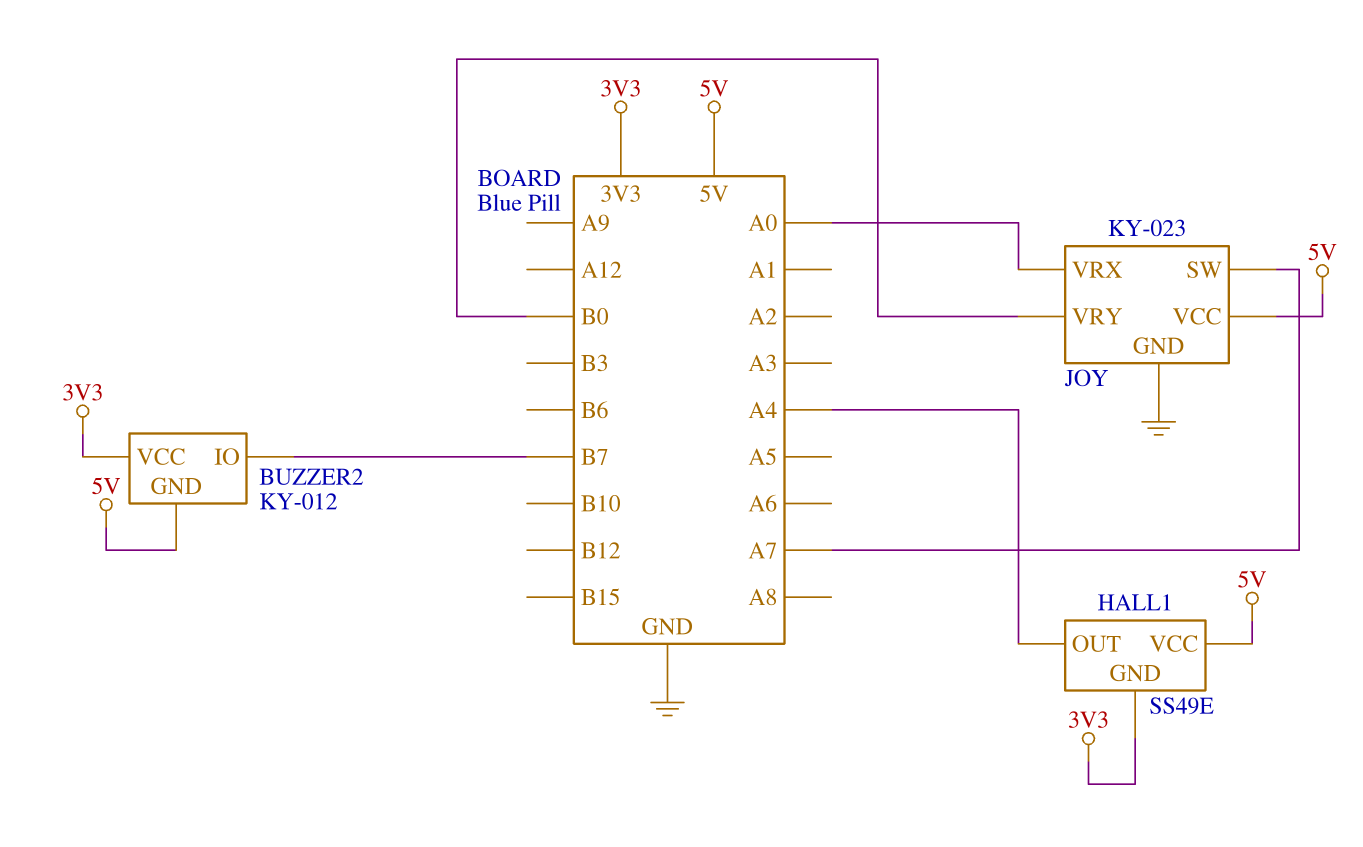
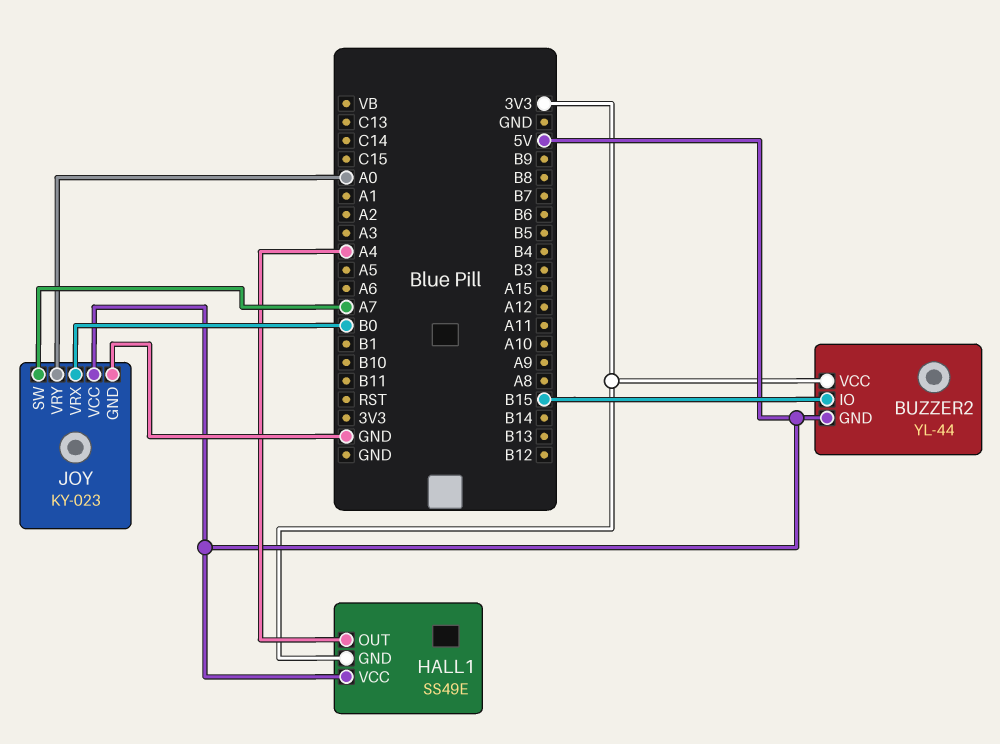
BUZZER2: KY-012 -> YL-44
BUZZER2 pin IO: B7 -> B15
JOY pin VRX: A0 -> B0
JOY pin VRY: B0 -> A0

